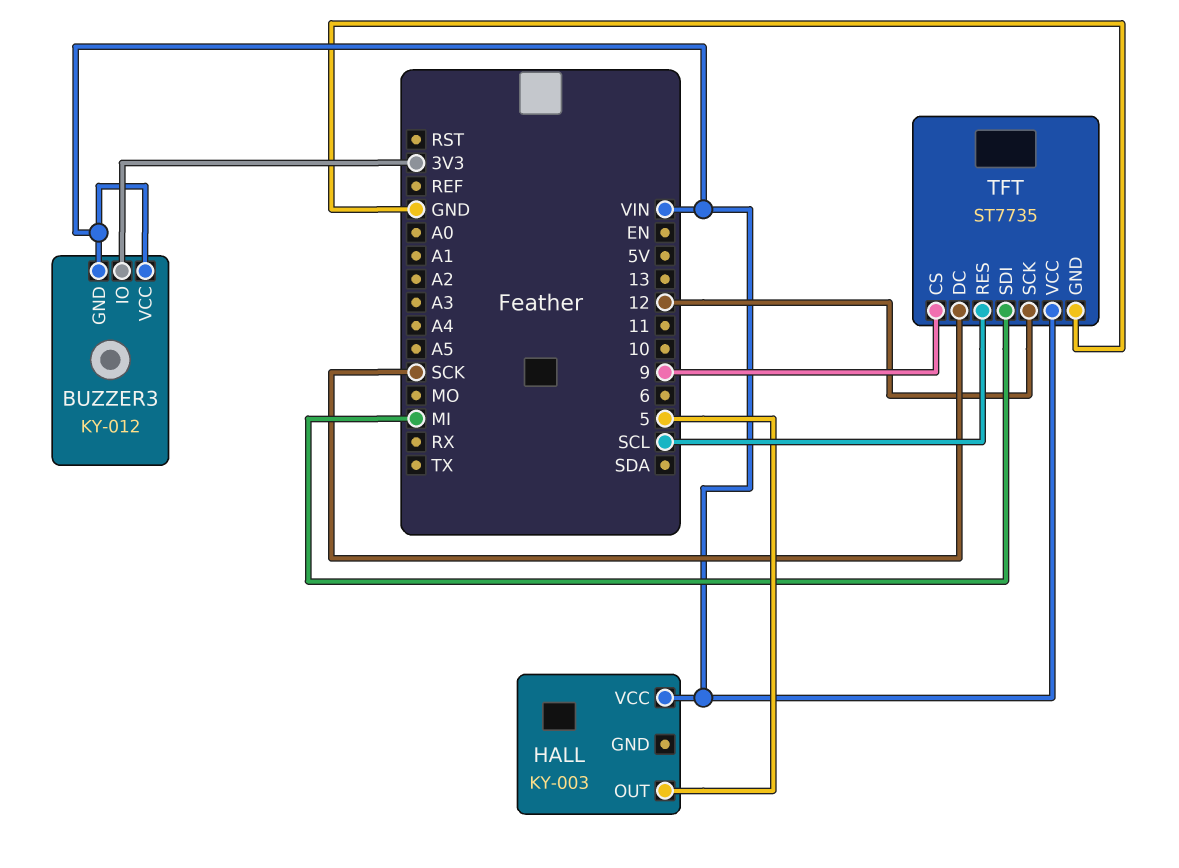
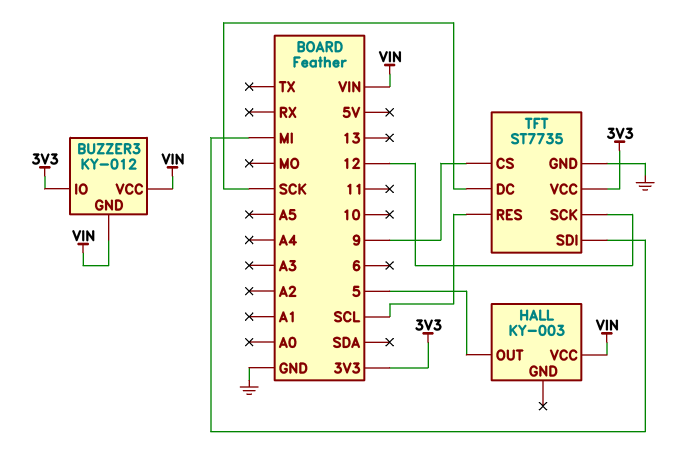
TFT pin VCC: VIN -> 3V3

